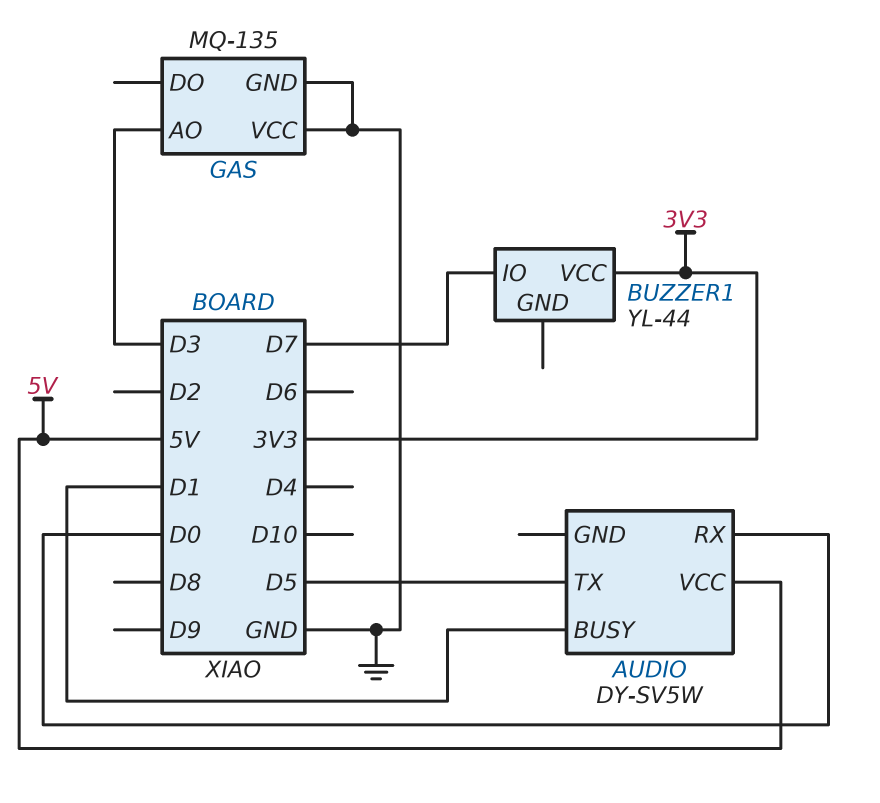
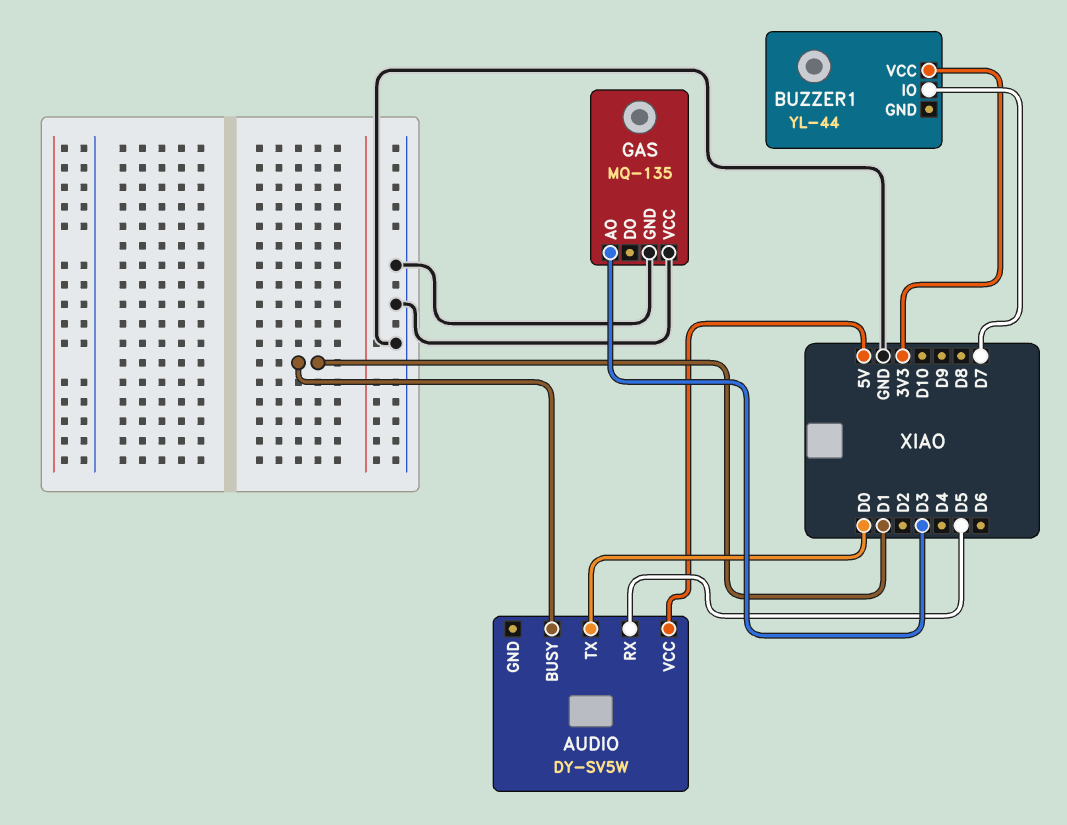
AUDIO pin RX: D0 -> D5
AUDIO pin TX: D5 -> D0

